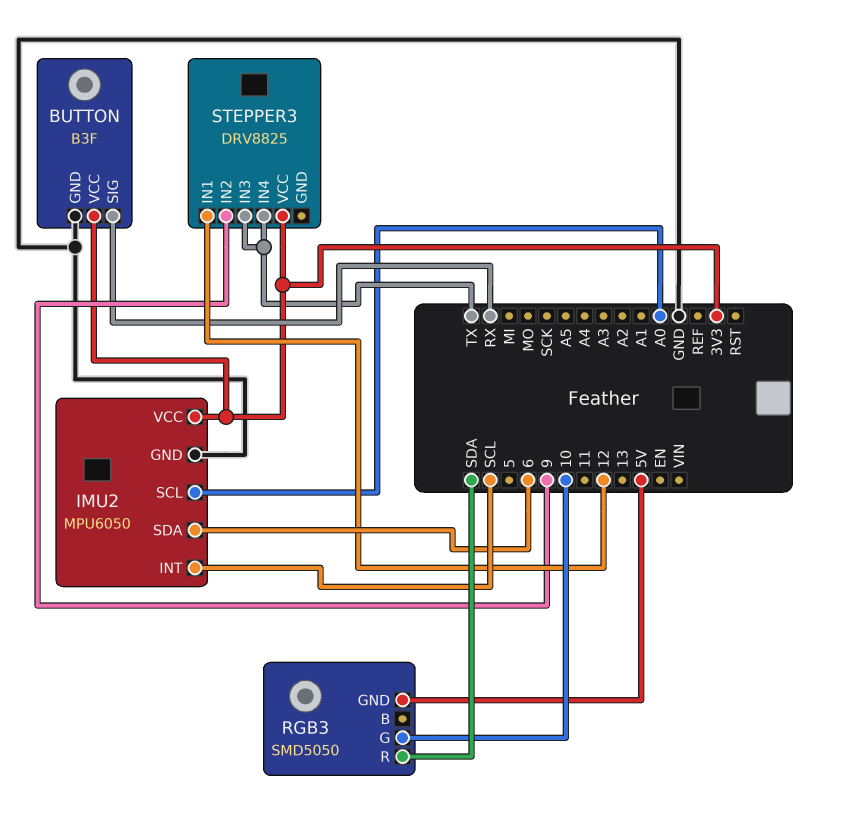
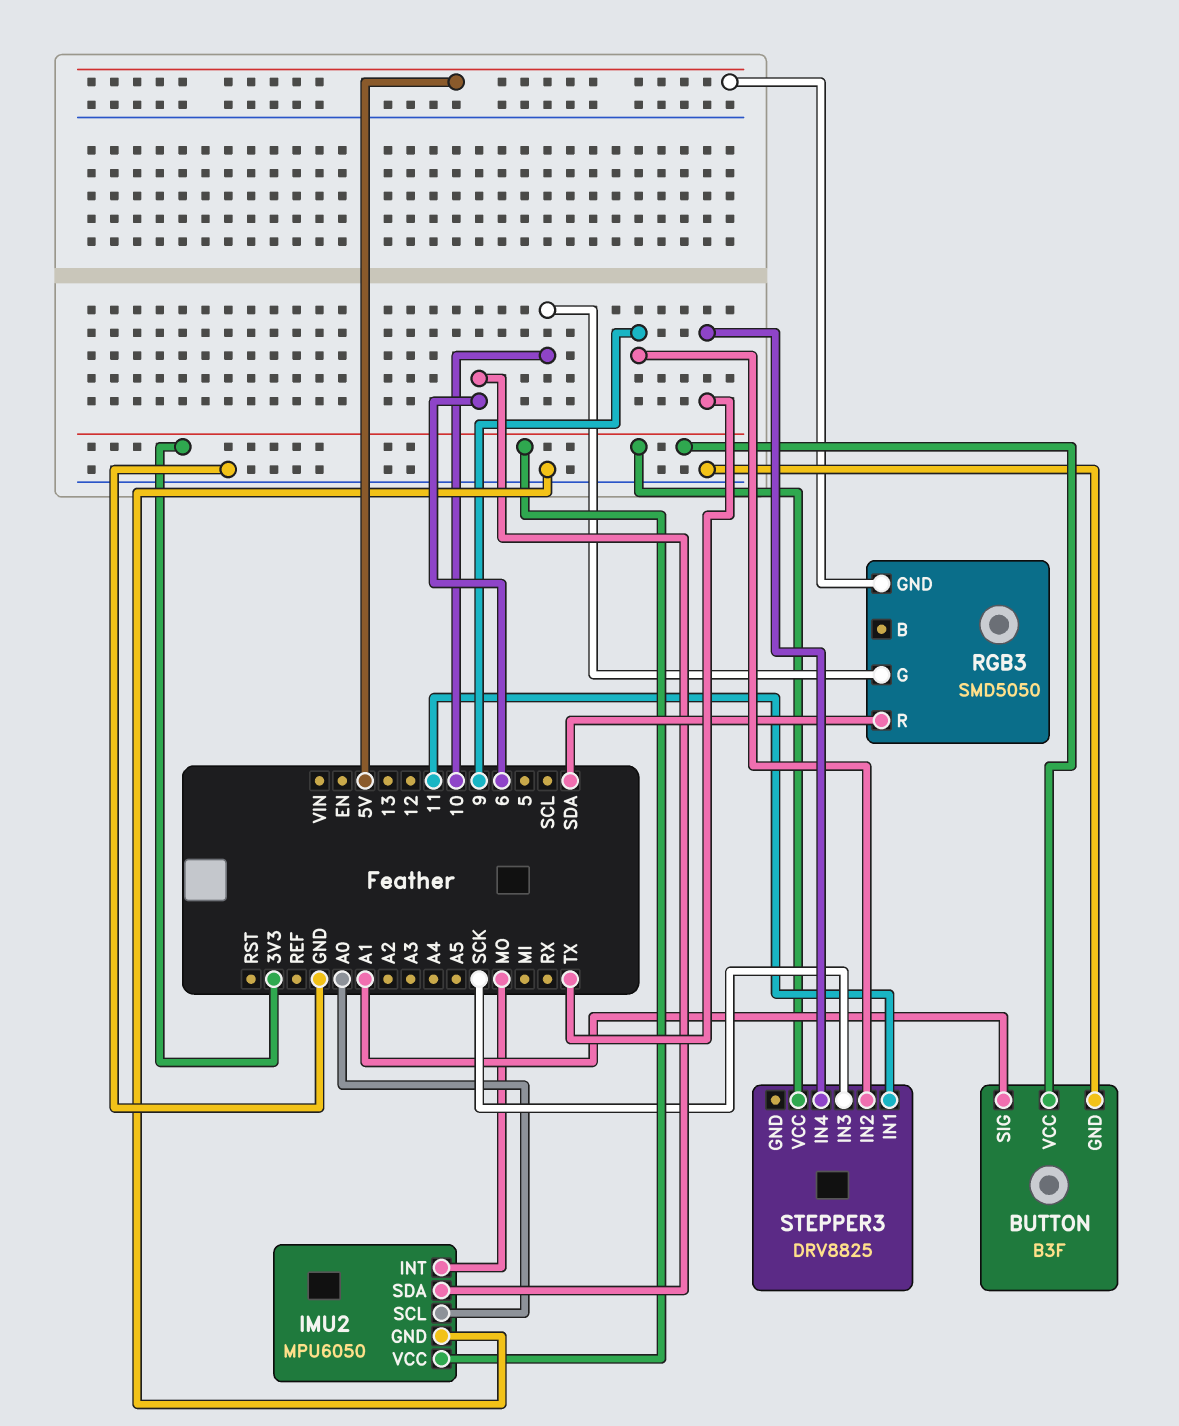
BUTTON pin SIG: RX -> A1
IMU2 pin INT: SCL -> MO
STEPPER3 pin IN1: 12 -> 11
STEPPER3 pin IN3: TX -> SCK

